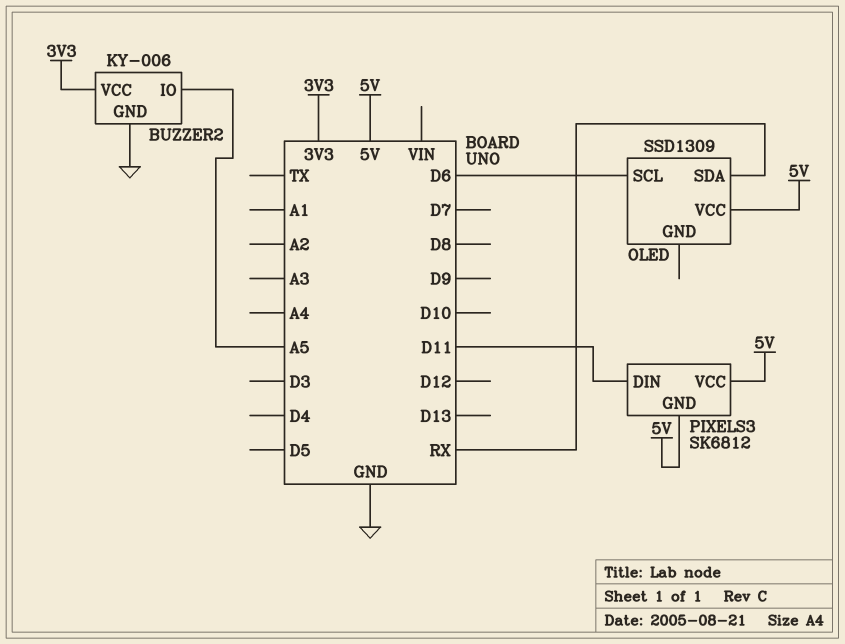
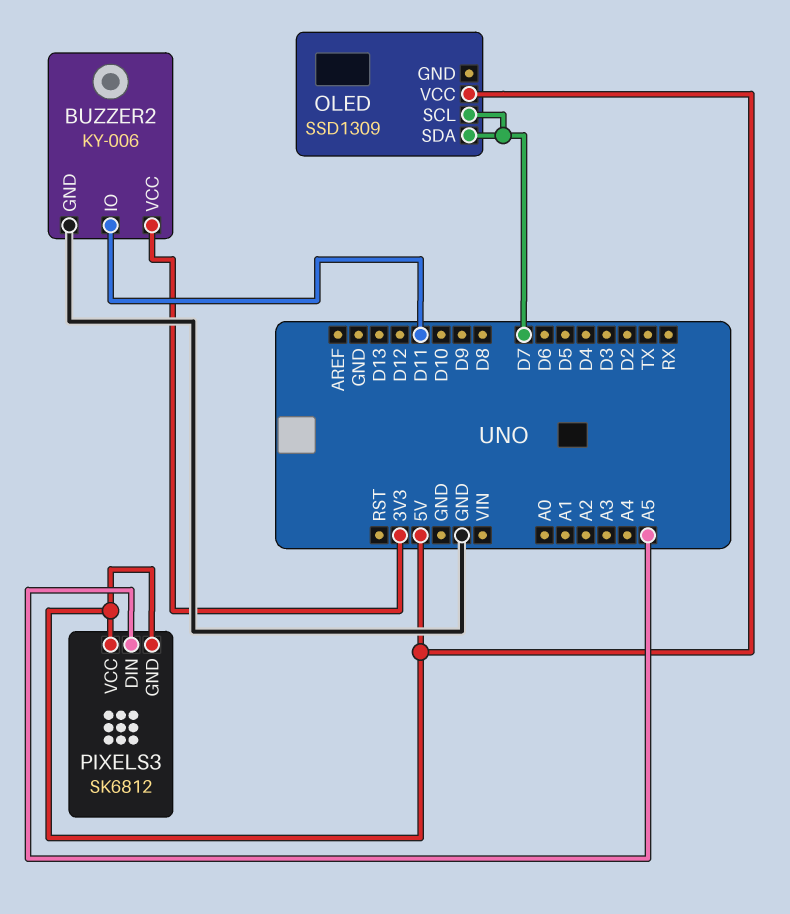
BUZZER2 pin IO: A5 -> D11
OLED pin SCL: D6 -> D7
OLED pin SDA: RX -> D7
PIXELS3 pin DIN: D11 -> A5

